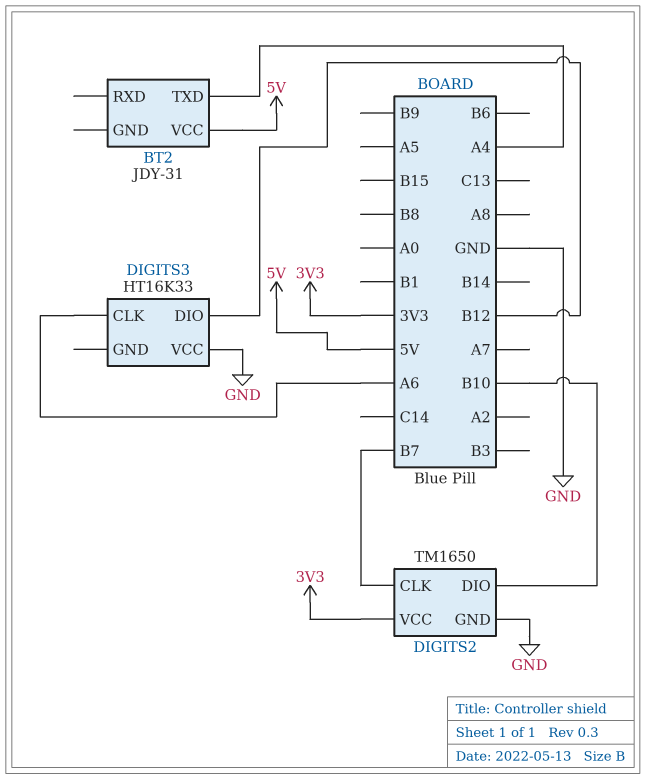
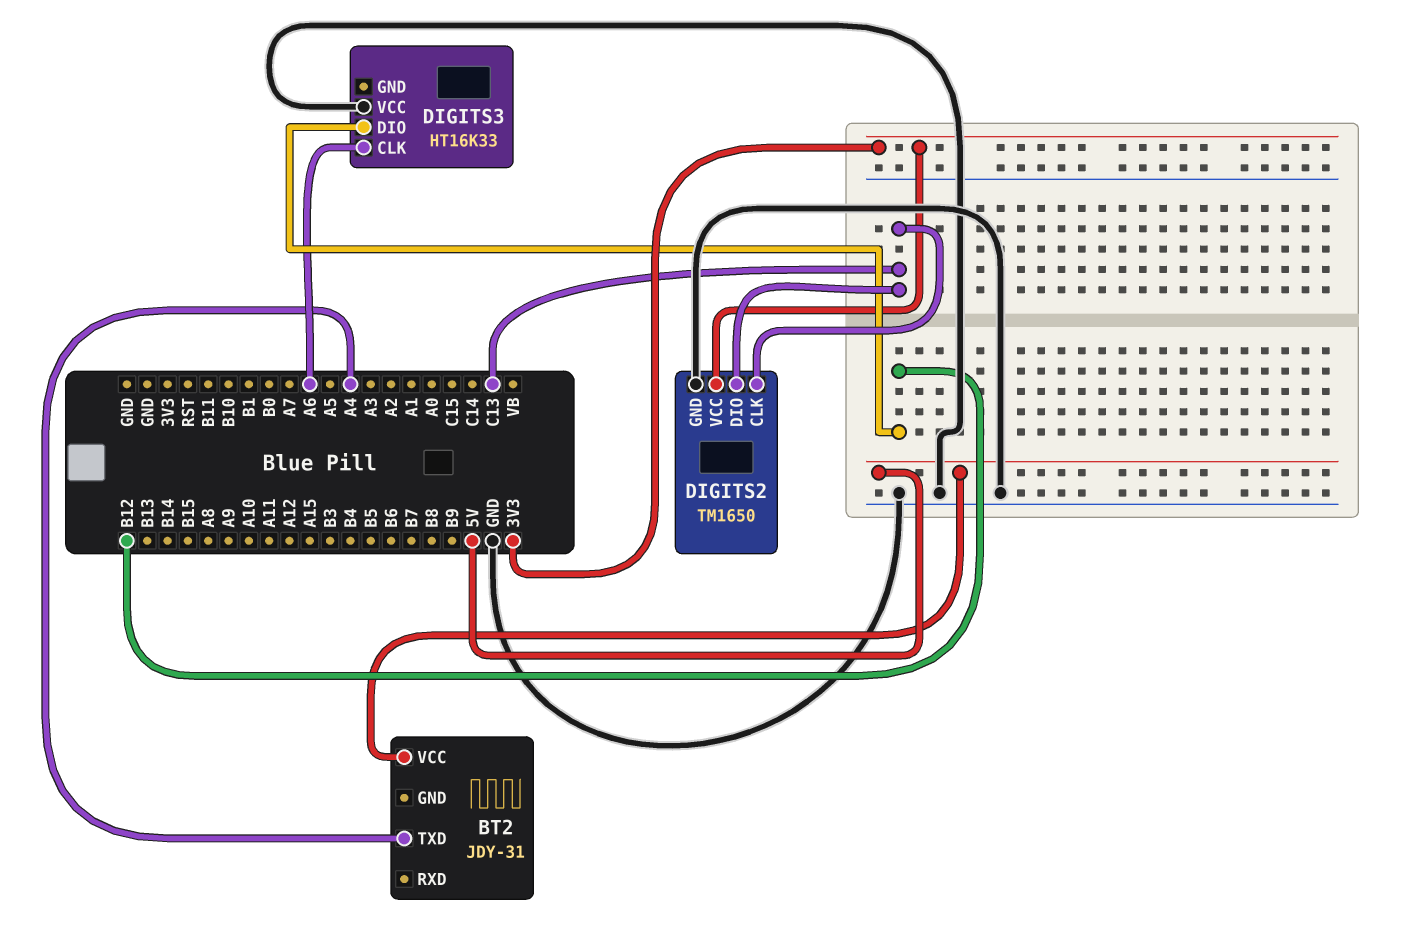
DIGITS2 pin CLK: B7 -> C13
DIGITS2 pin DIO: B10 -> C13

